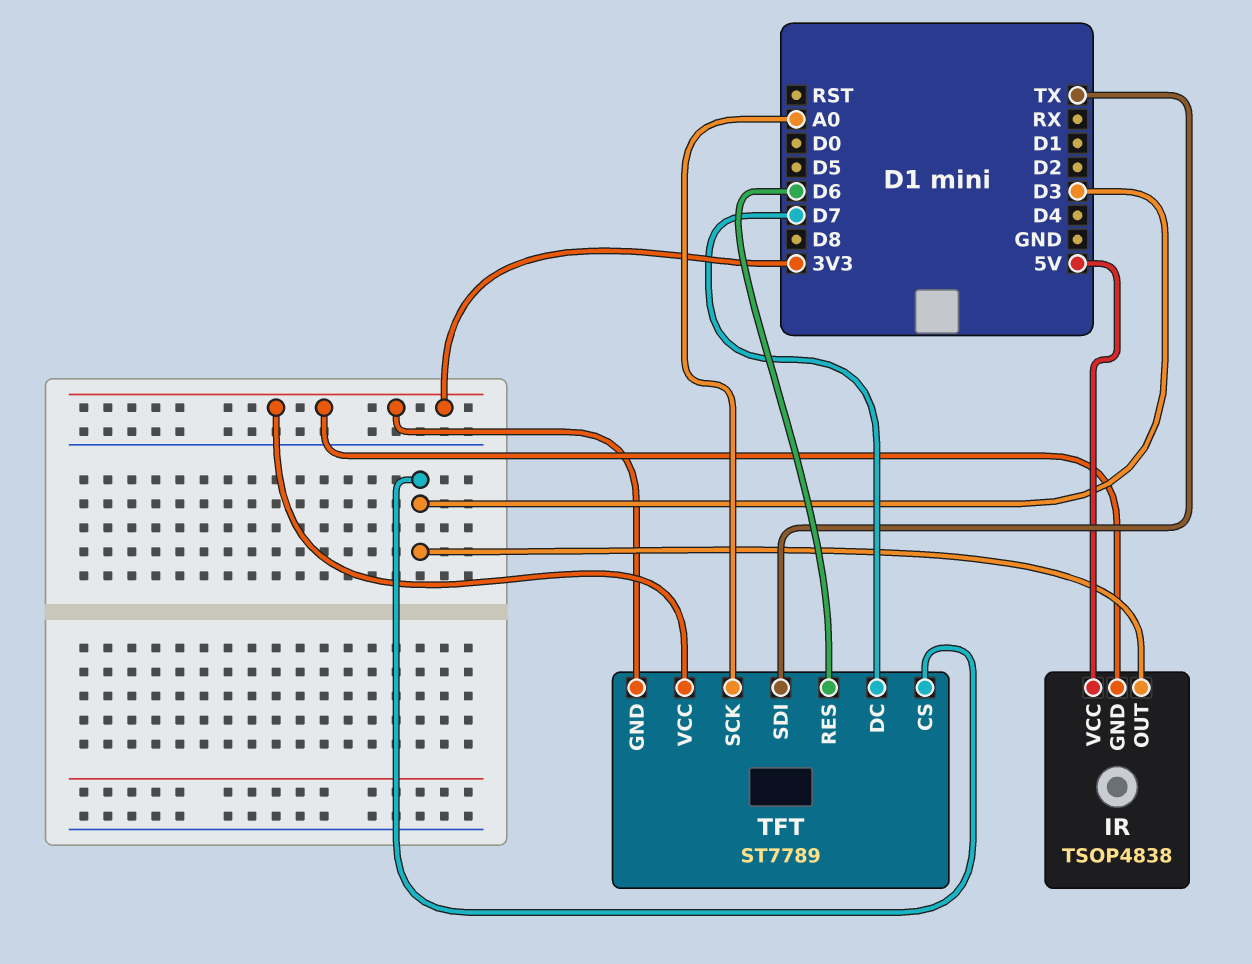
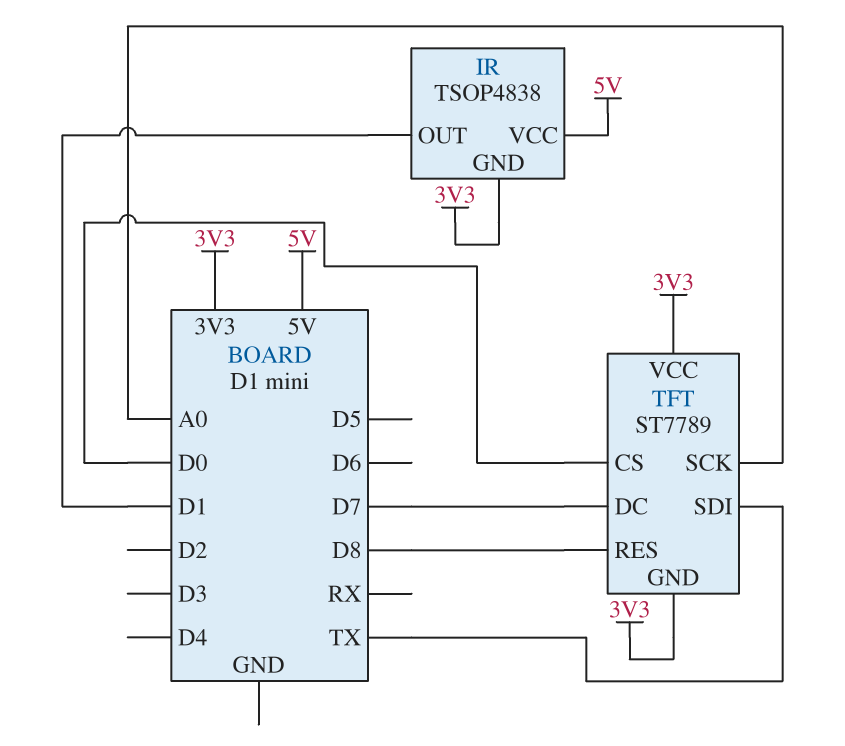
IR pin OUT: D3 -> D1
TFT pin CS: D3 -> D0
TFT pin RES: D6 -> D8

